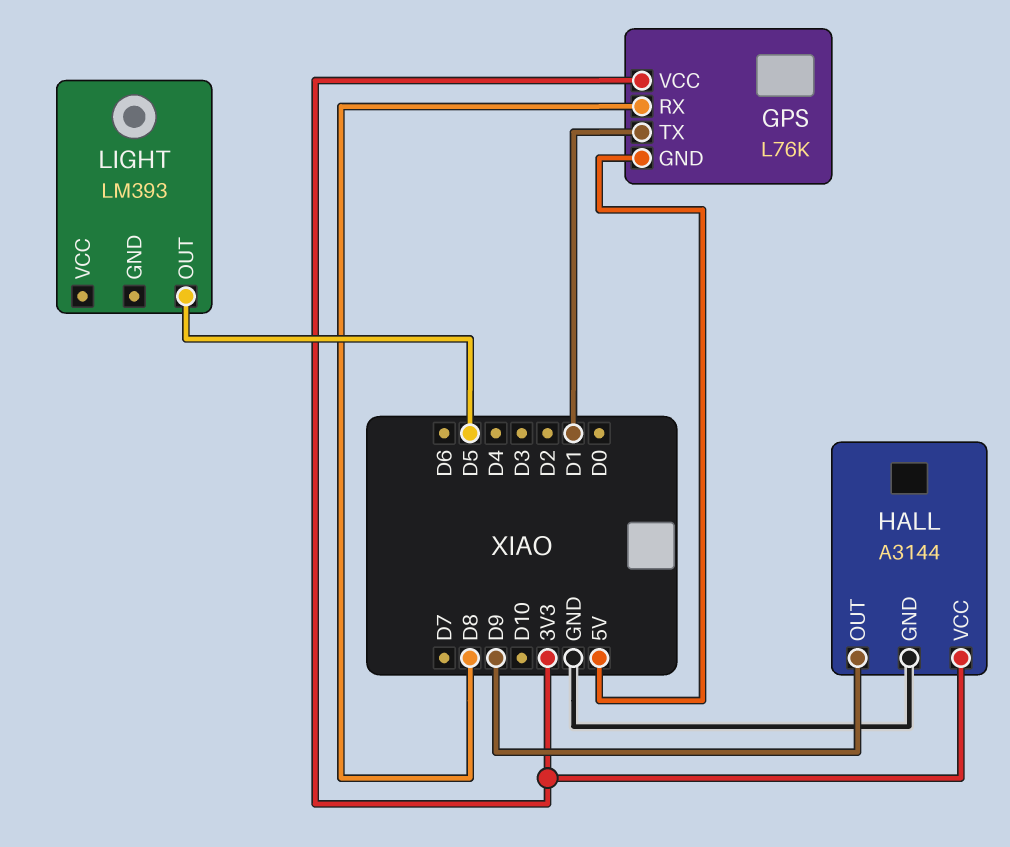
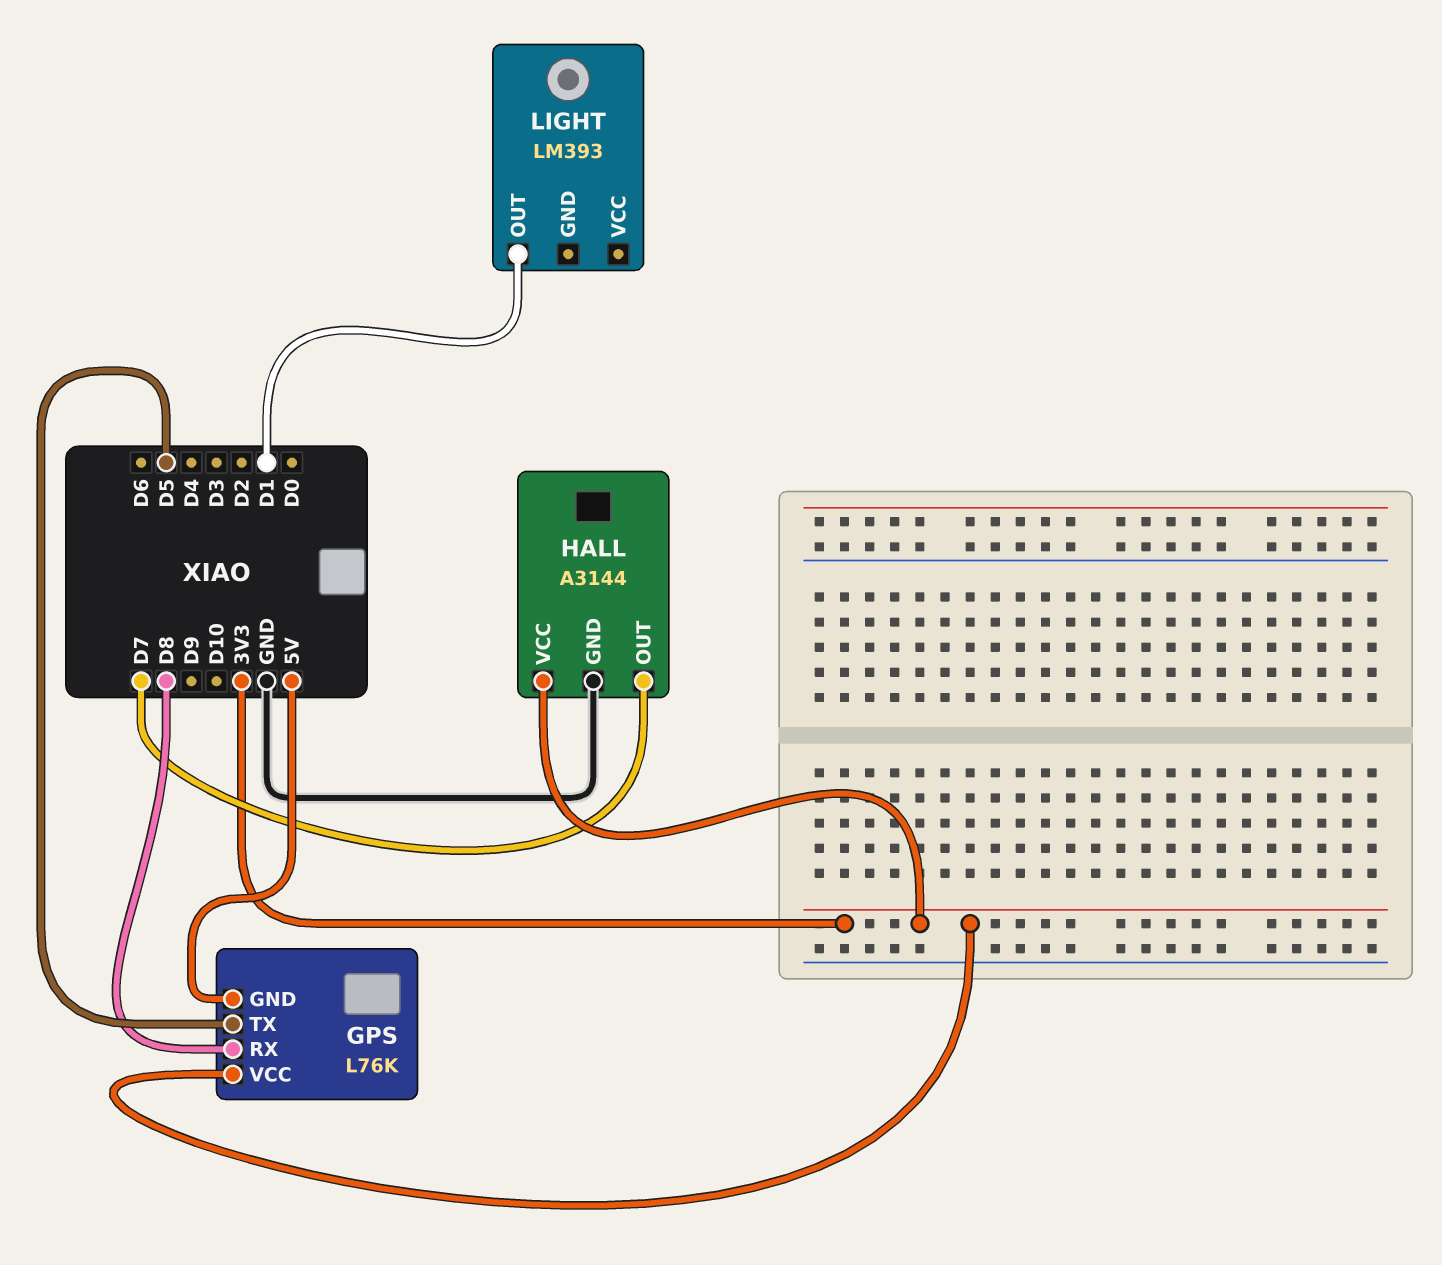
GPS pin TX: D1 -> D5
HALL pin OUT: D9 -> D7
LIGHT pin OUT: D5 -> D1

